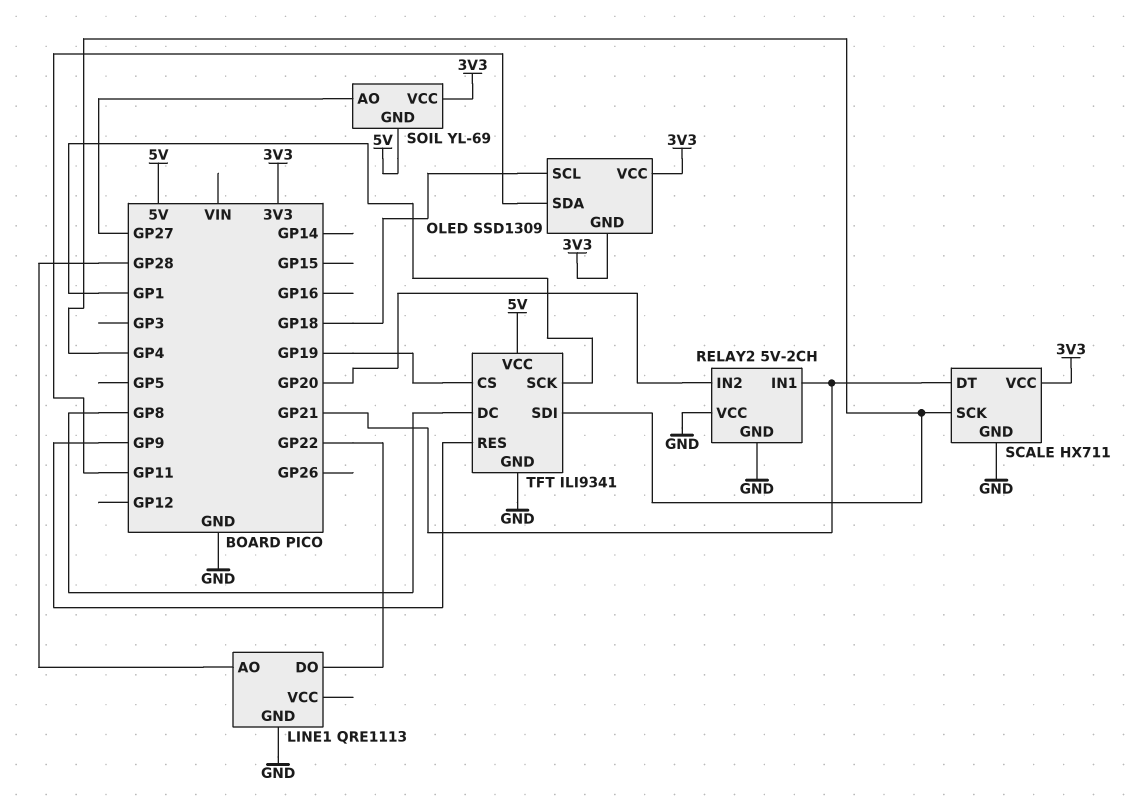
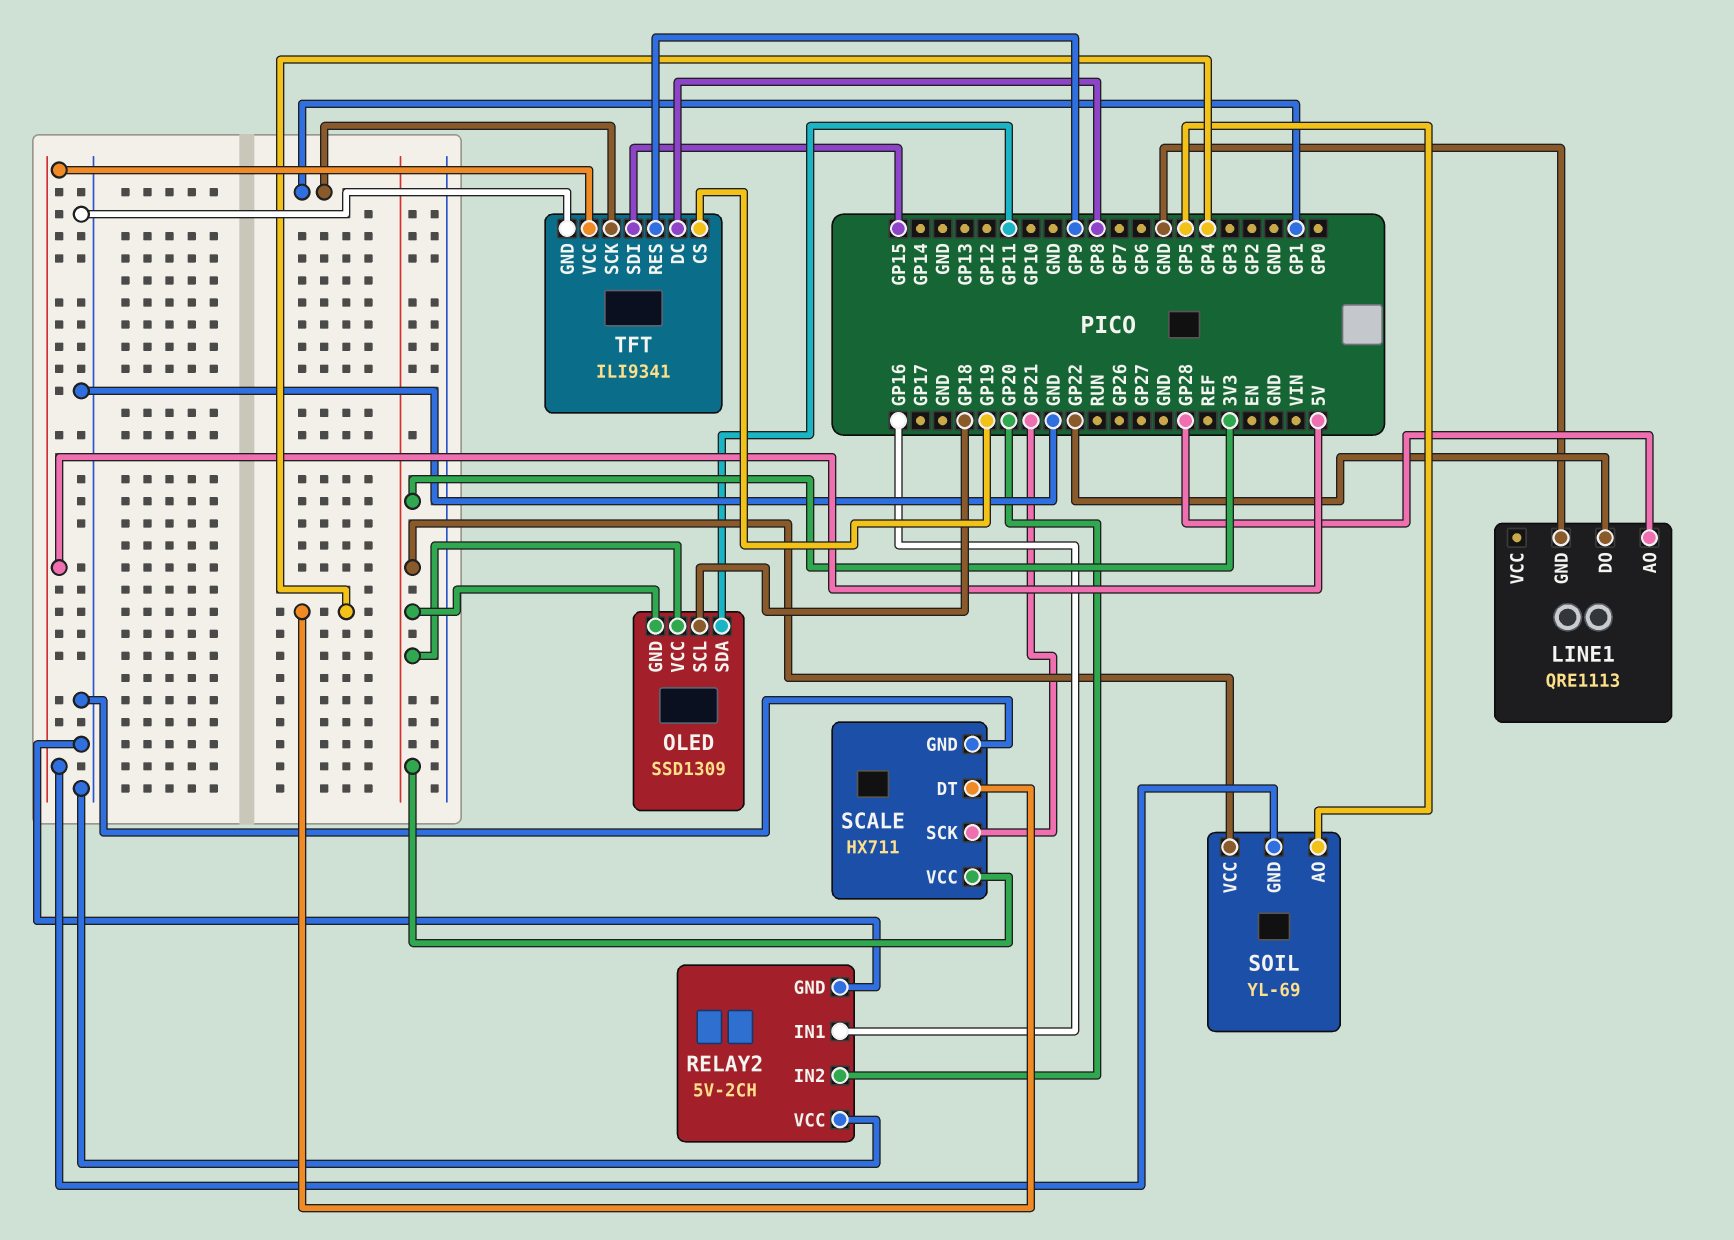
RELAY2 pin IN1: GP21 -> GP16
SCALE pin DT: GP21 -> GP4
SCALE pin SCK: GP4 -> GP21
SOIL pin AO: GP27 -> GP5
TFT pin SDI: GP4 -> GP15

